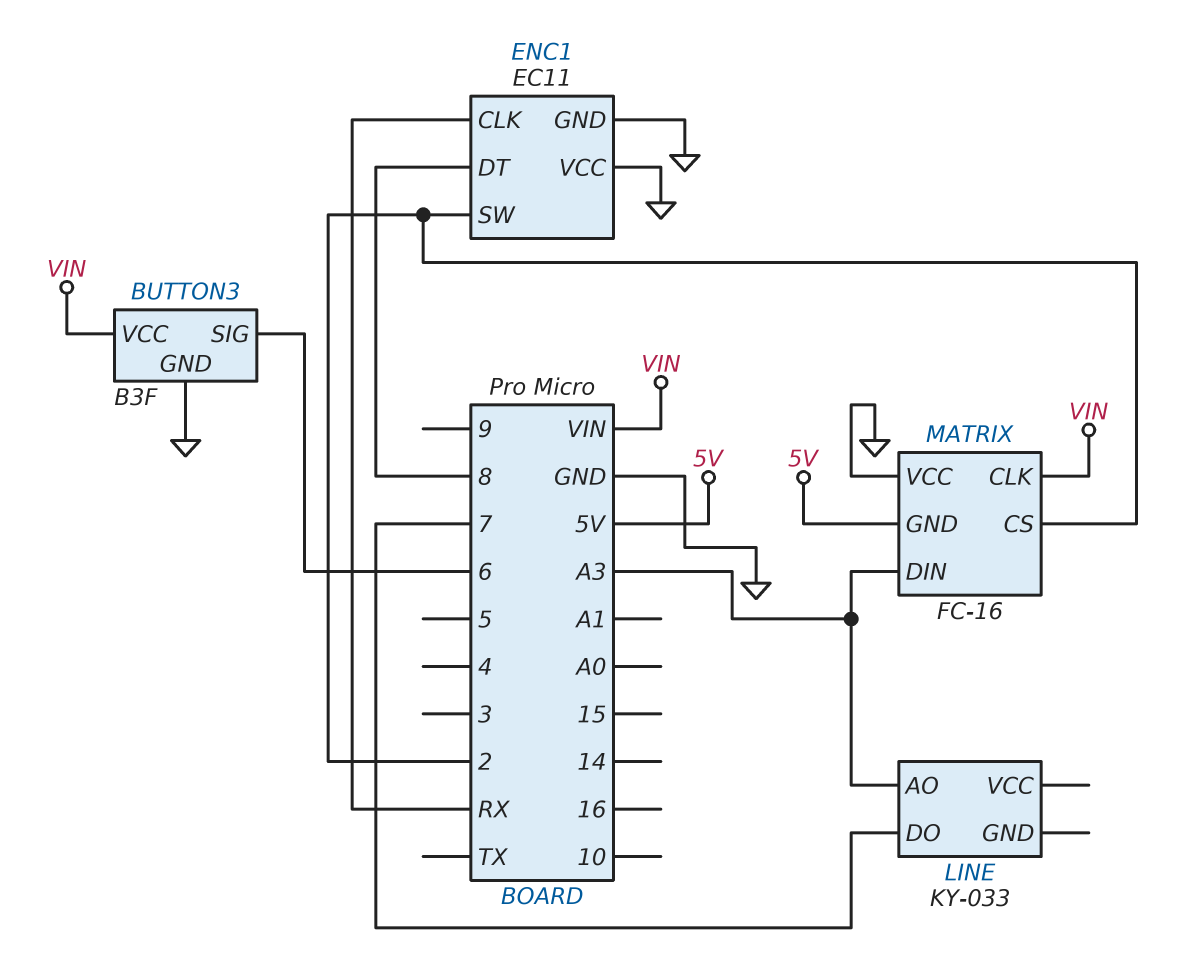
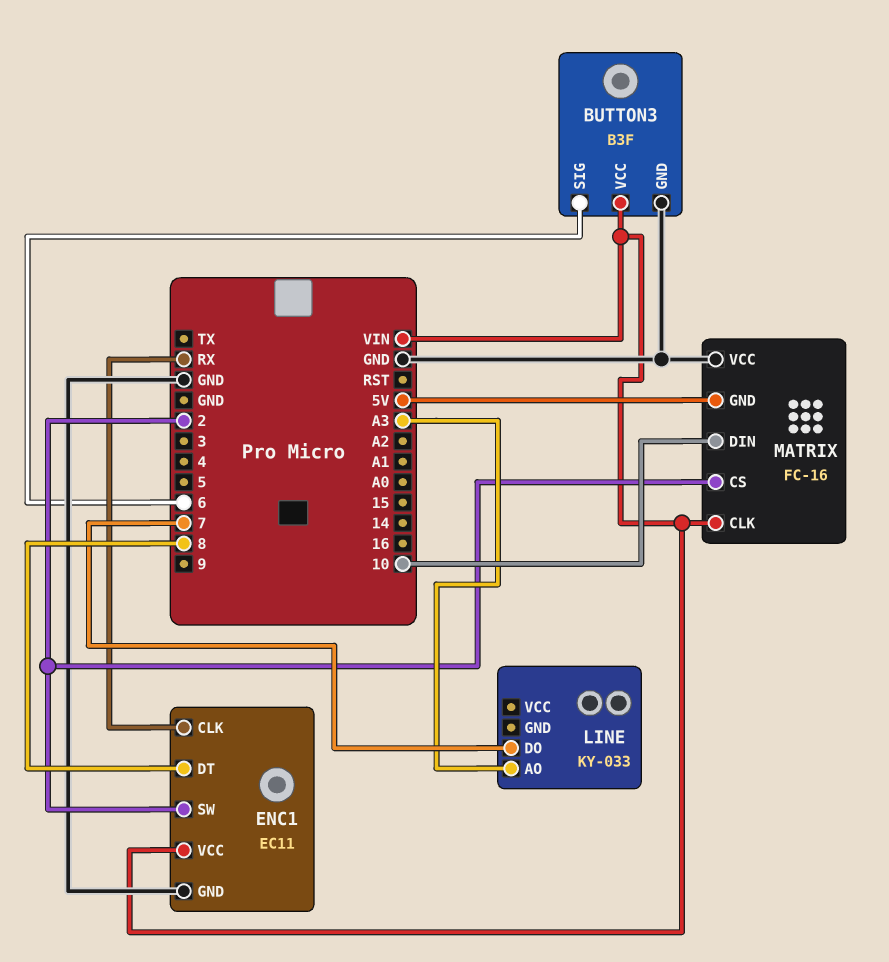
ENC1 pin VCC: GND -> VIN
MATRIX pin DIN: A3 -> 10

